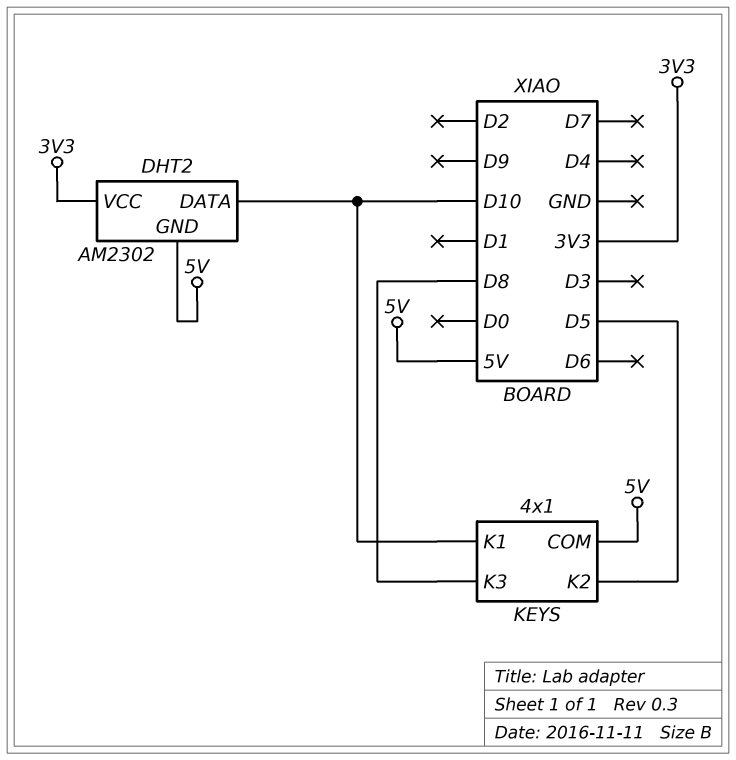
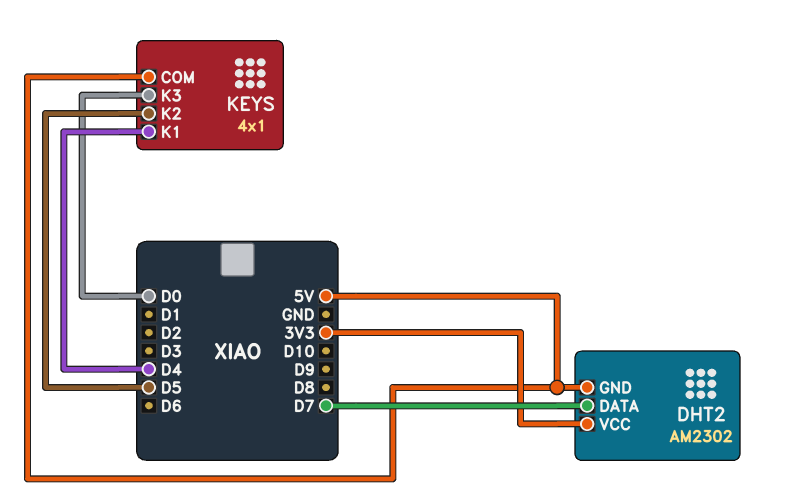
DHT2 pin DATA: D10 -> D7
KEYS pin K1: D10 -> D4
KEYS pin K3: D8 -> D0

